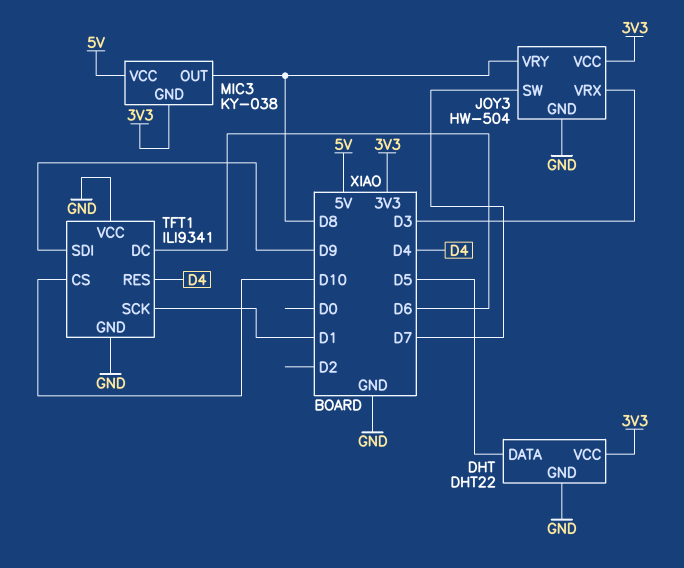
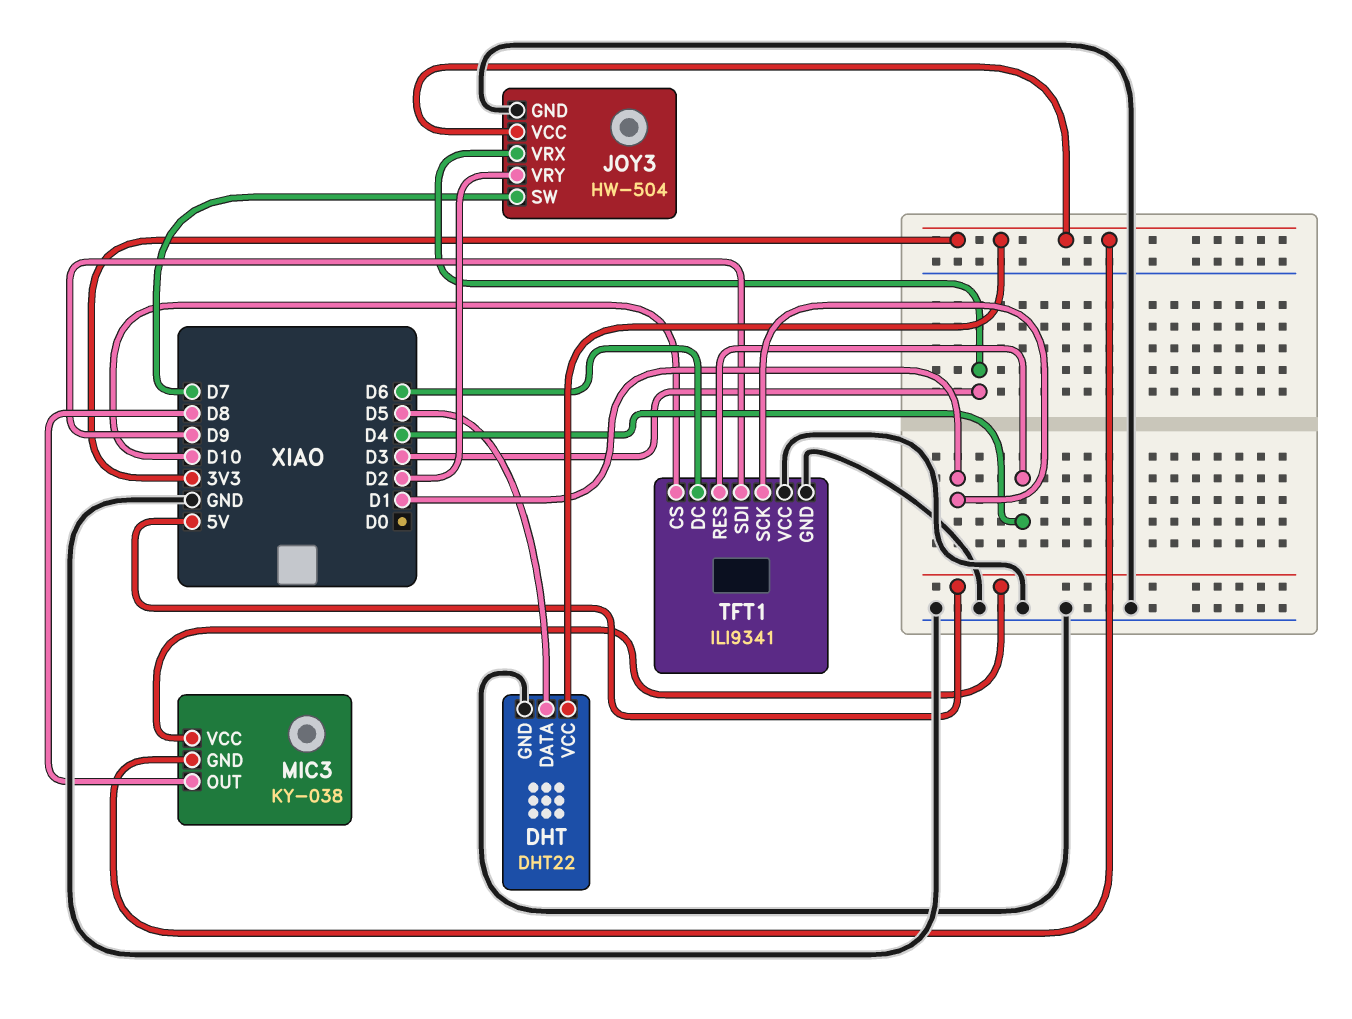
JOY3 pin VRY: D8 -> D2

